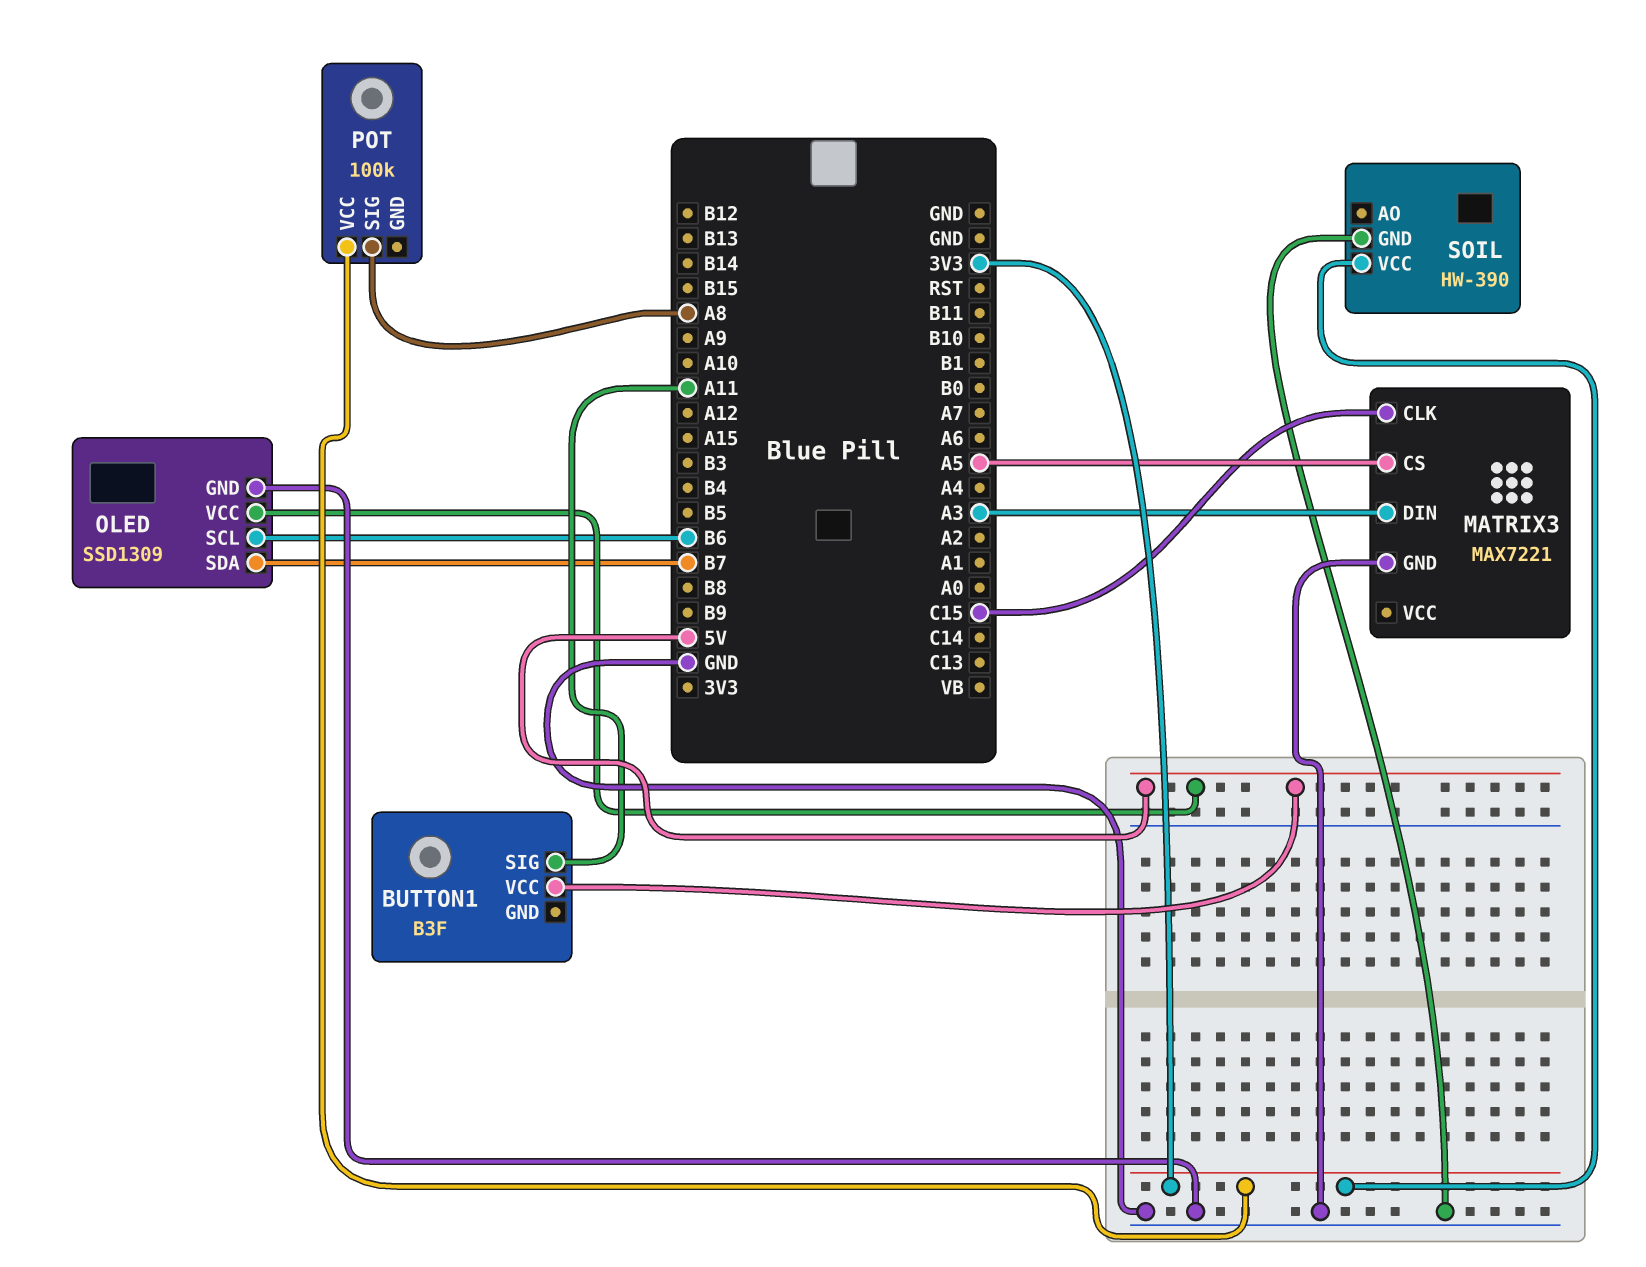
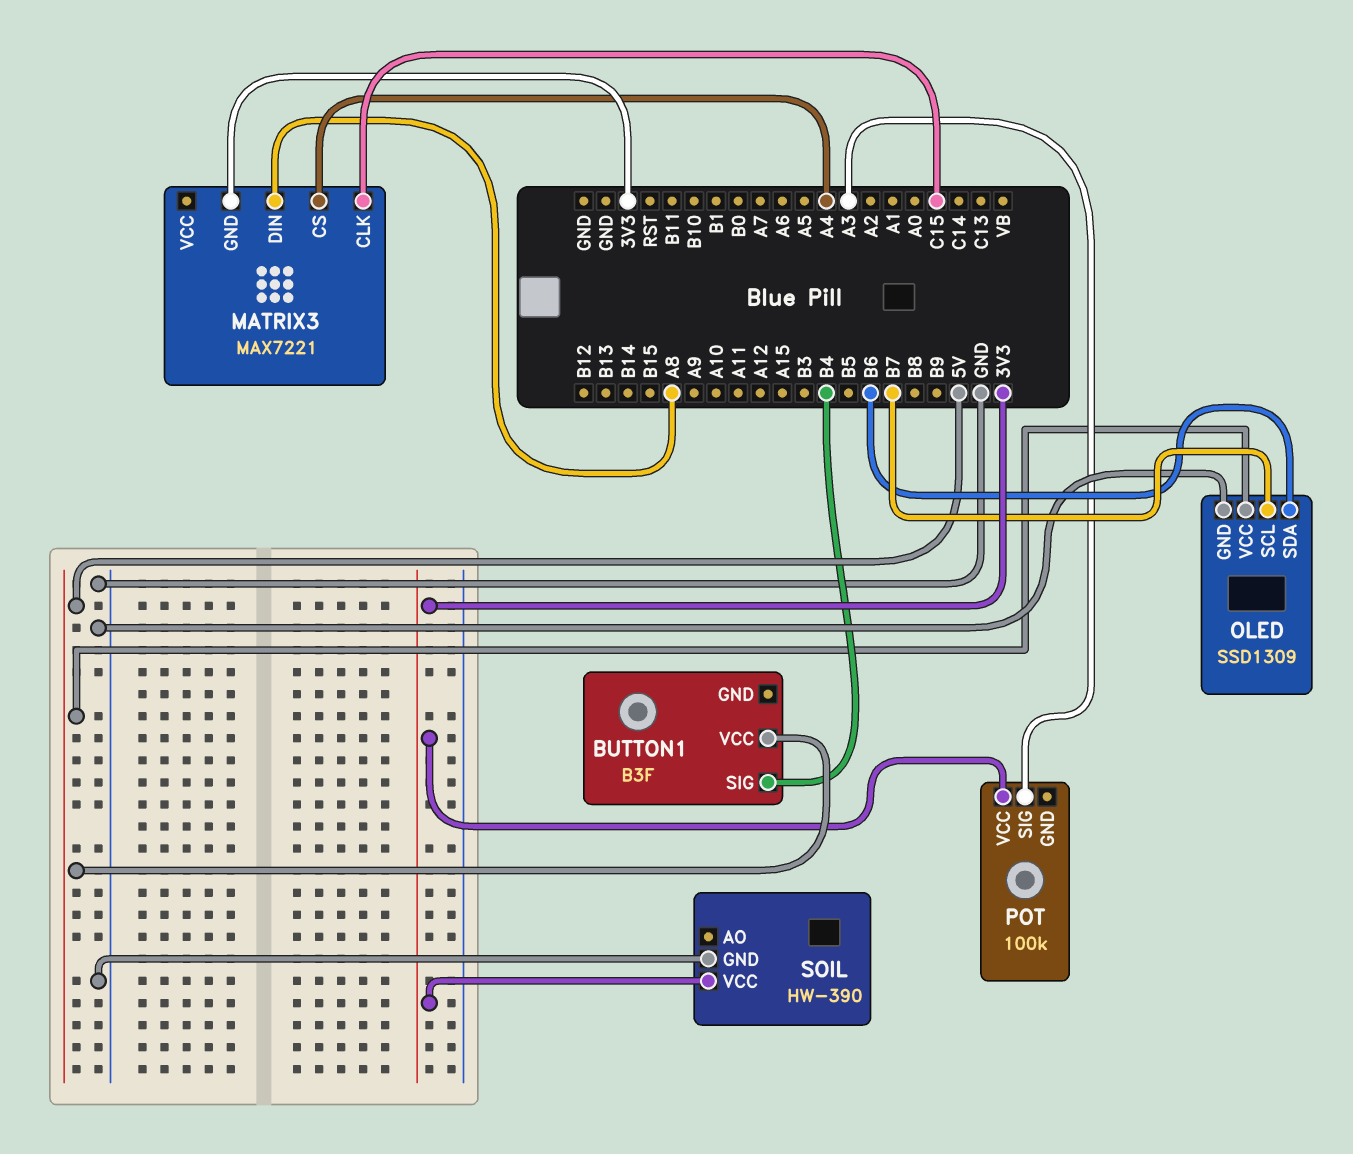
BUTTON1 pin SIG: A11 -> B4
MATRIX3 pin CS: A5 -> A4
MATRIX3 pin DIN: A3 -> A8
MATRIX3 pin GND: GND -> 3V3
OLED pin SCL: B6 -> B7
OLED pin SDA: B7 -> B6
POT pin SIG: A8 -> A3

